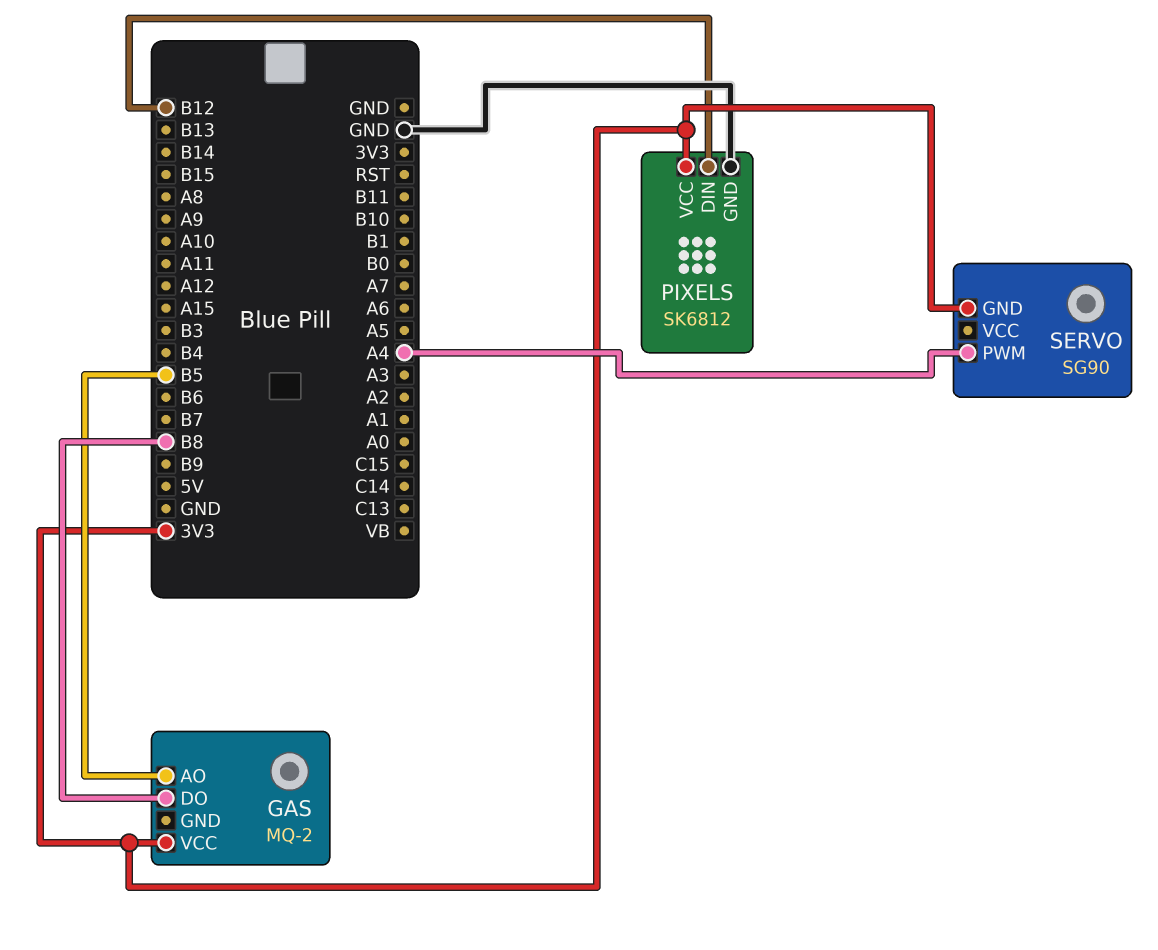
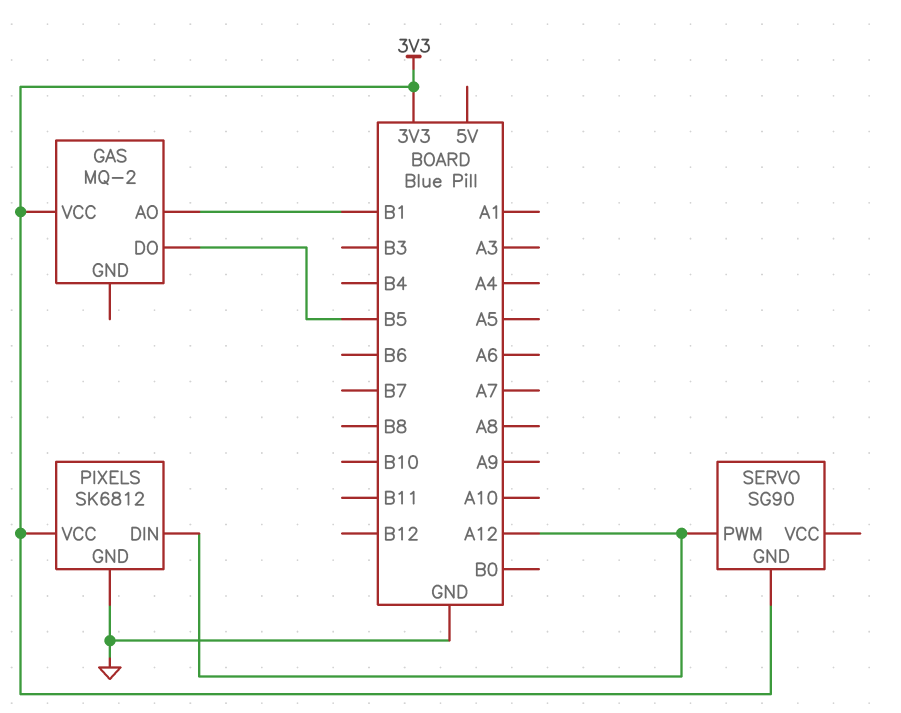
GAS pin AO: B5 -> B1
GAS pin DO: B8 -> B5
PIXELS pin DIN: B12 -> A12
SERVO pin PWM: A4 -> A12

